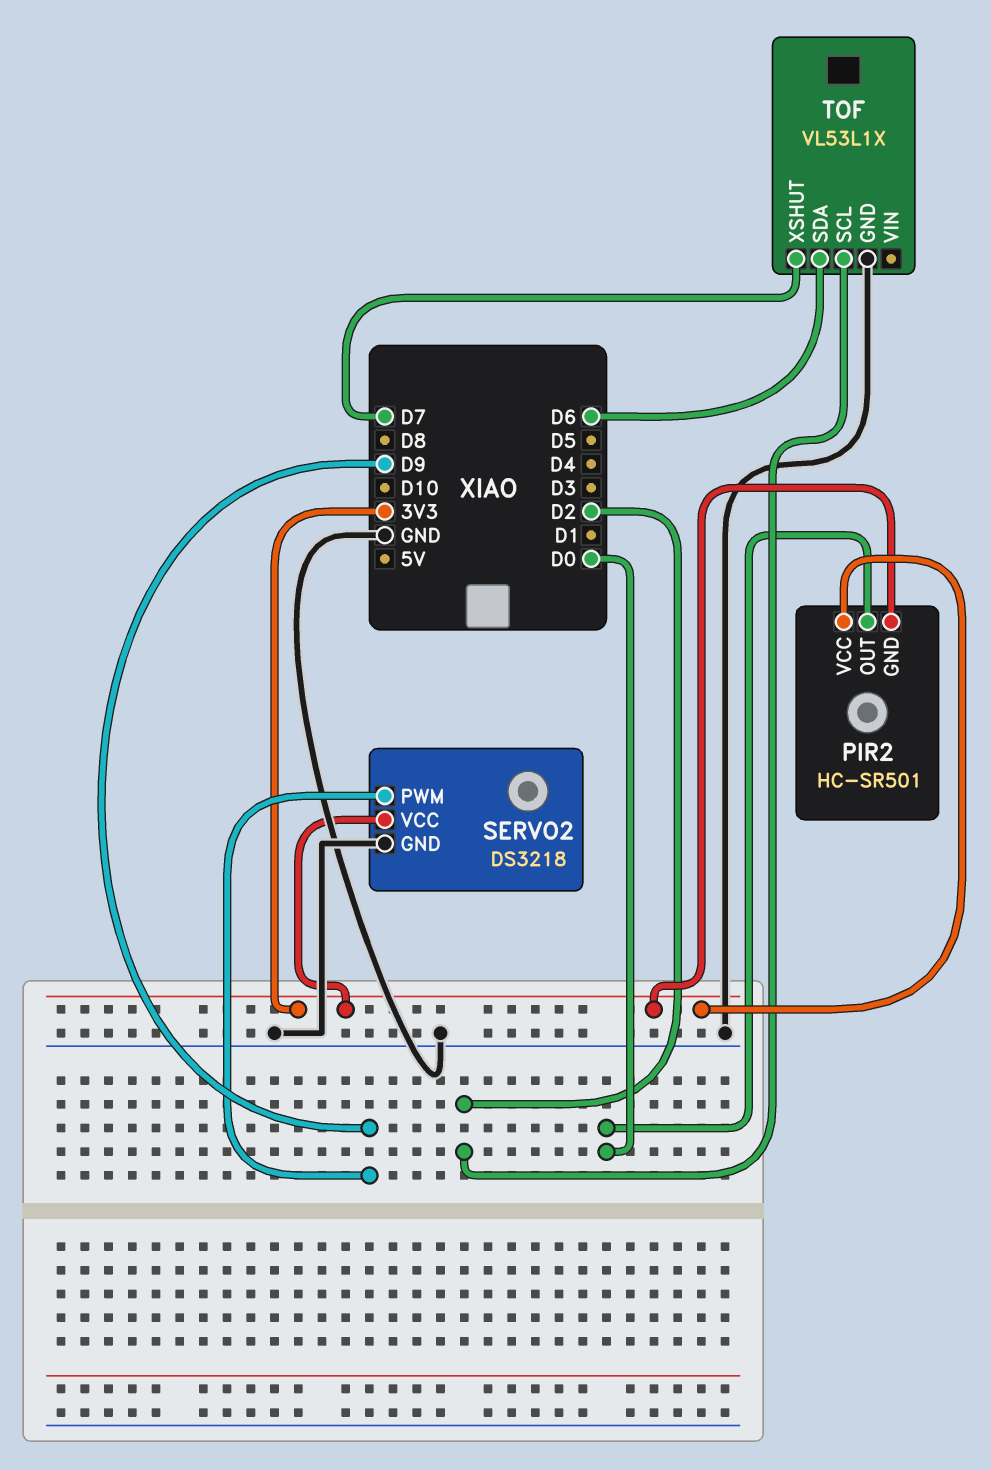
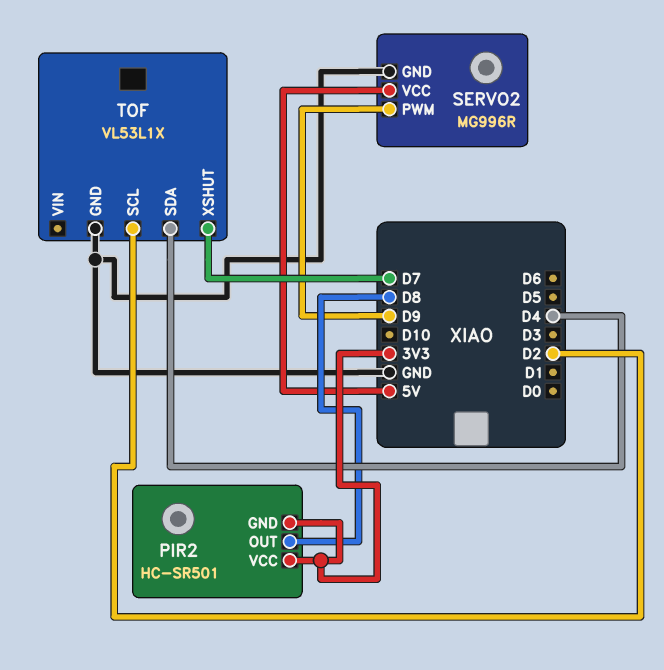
PIR2 pin OUT: D0 -> D8
SERVO2: DS3218 -> MG996R
SERVO2 pin VCC: 3V3 -> 5V
TOF pin SDA: D6 -> D4

